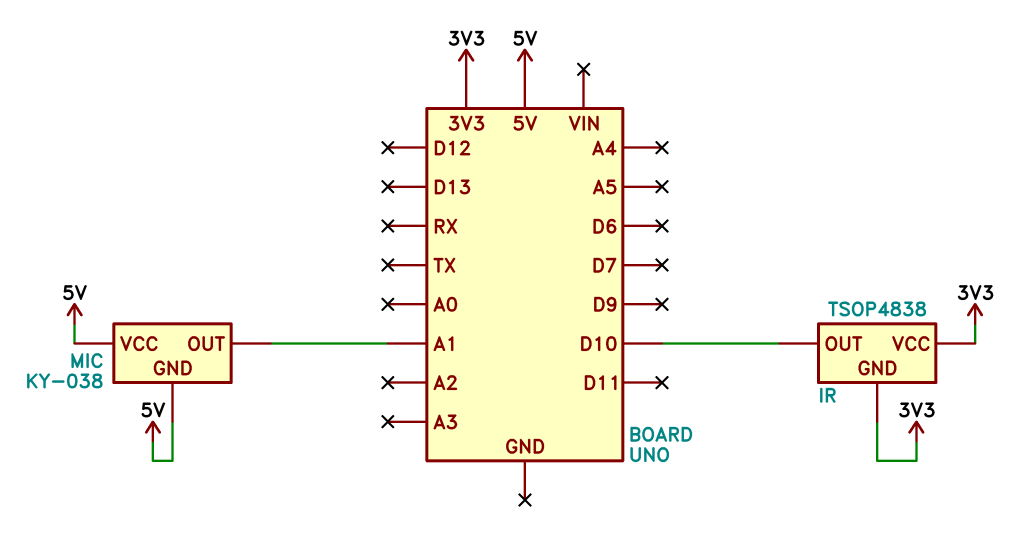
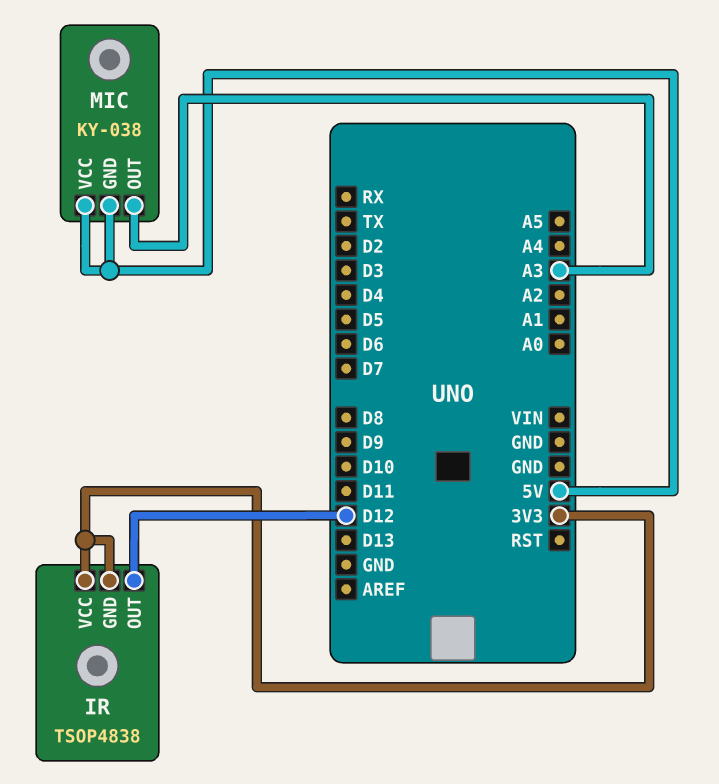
IR pin OUT: D10 -> D12
MIC pin OUT: A1 -> A3

